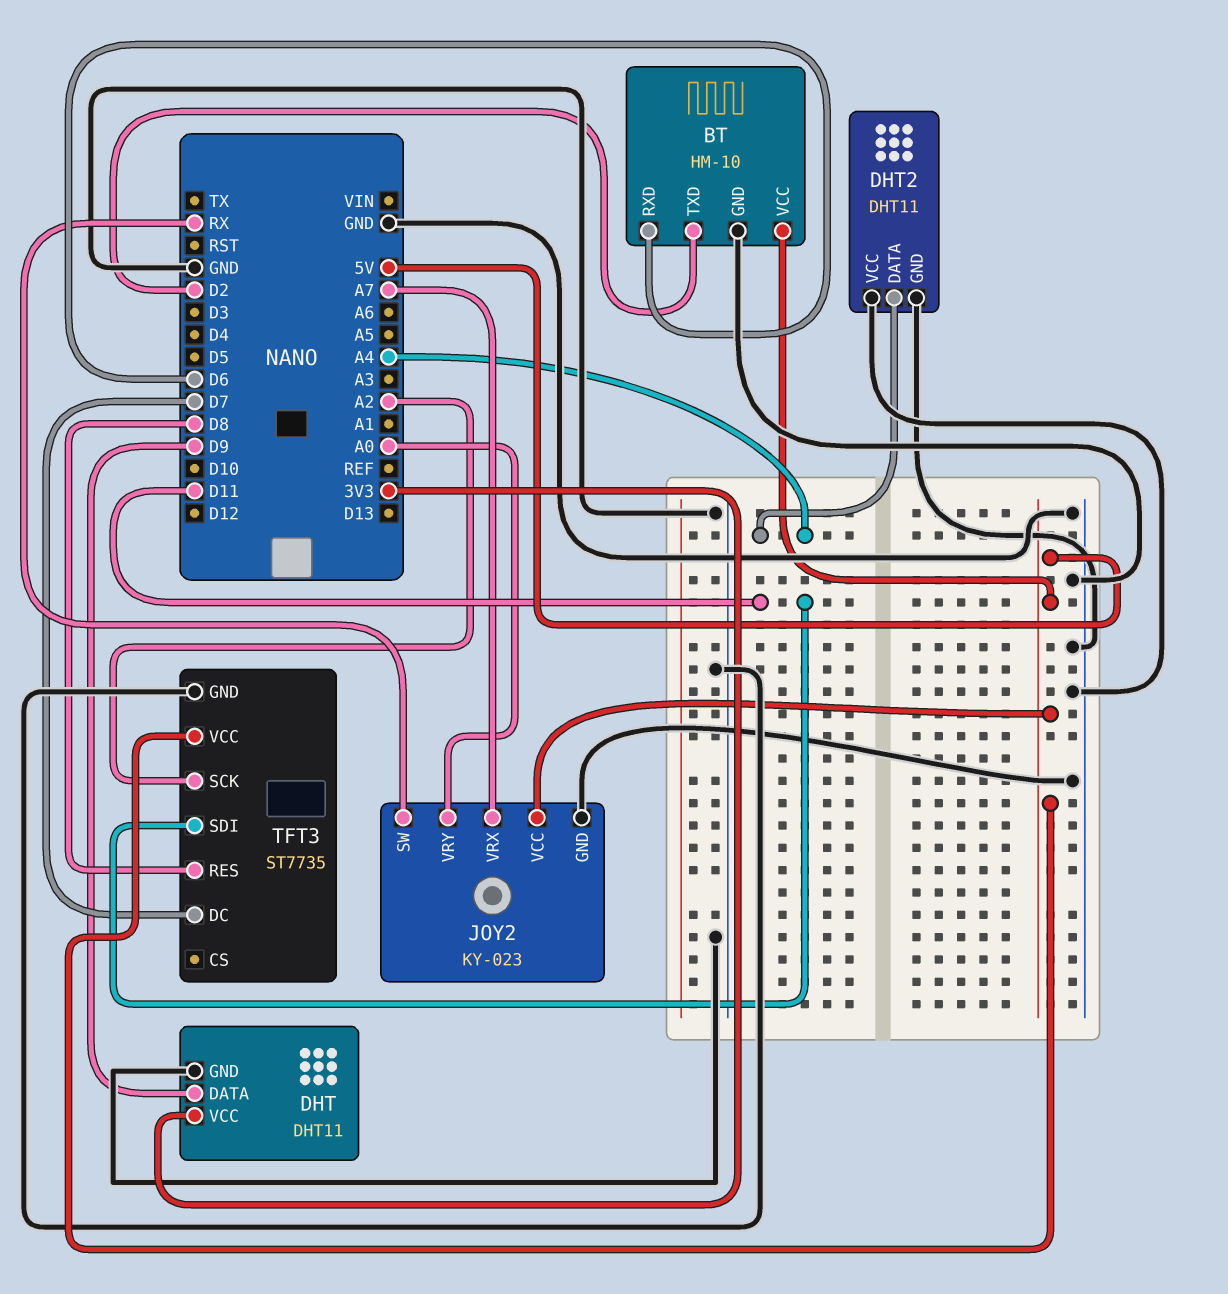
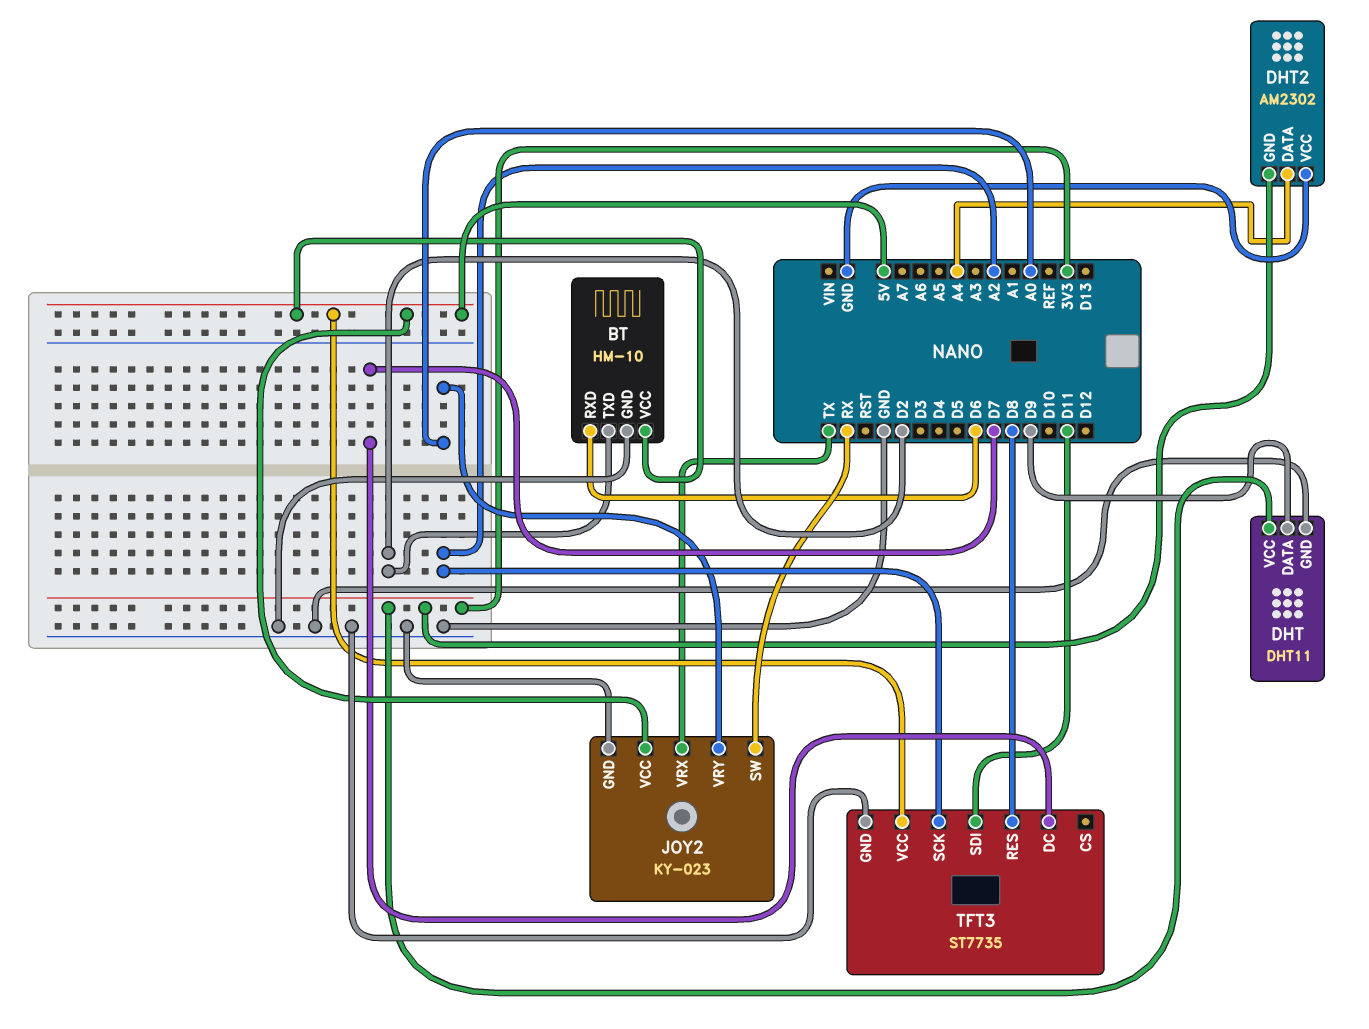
DHT2: DHT11 -> AM2302
DHT2 pin GND: GND -> 3V3
JOY2 pin VRX: A7 -> TX

